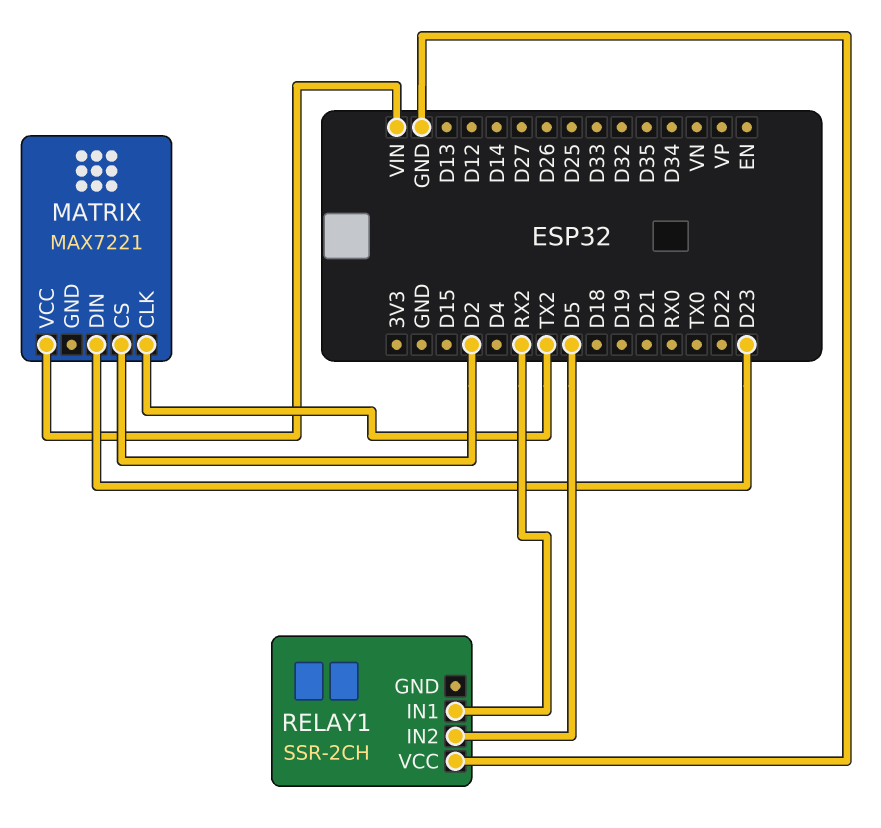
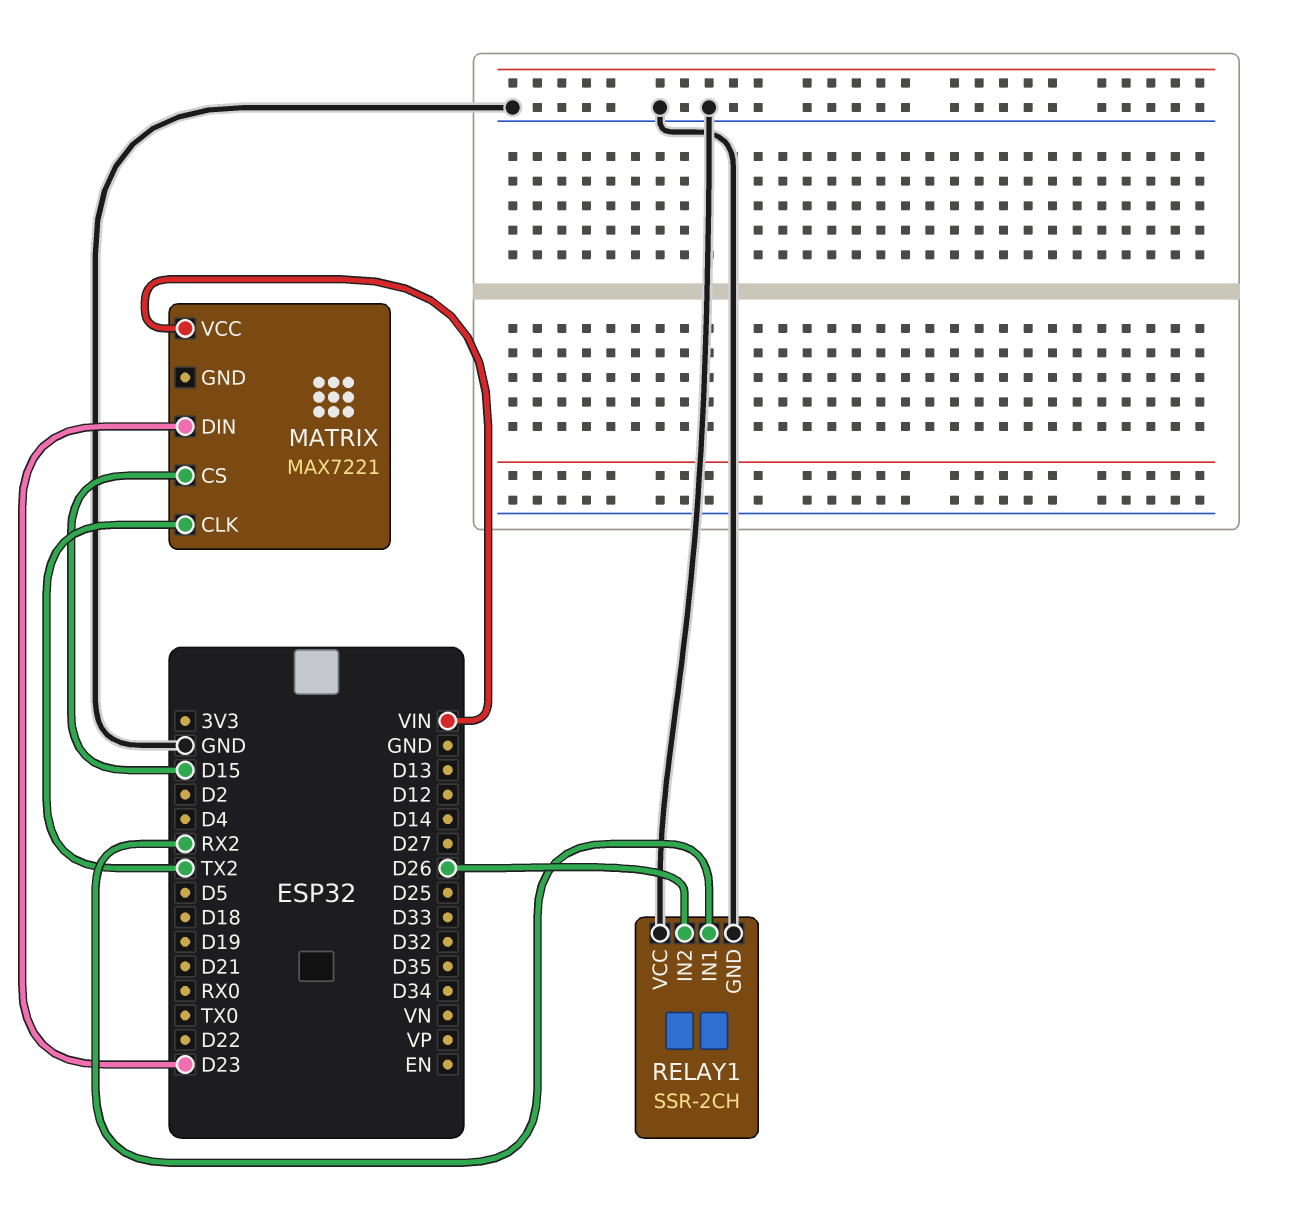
MATRIX pin CS: D2 -> D15
RELAY1 pin GND: none -> GND
RELAY1 pin IN2: D5 -> D26

